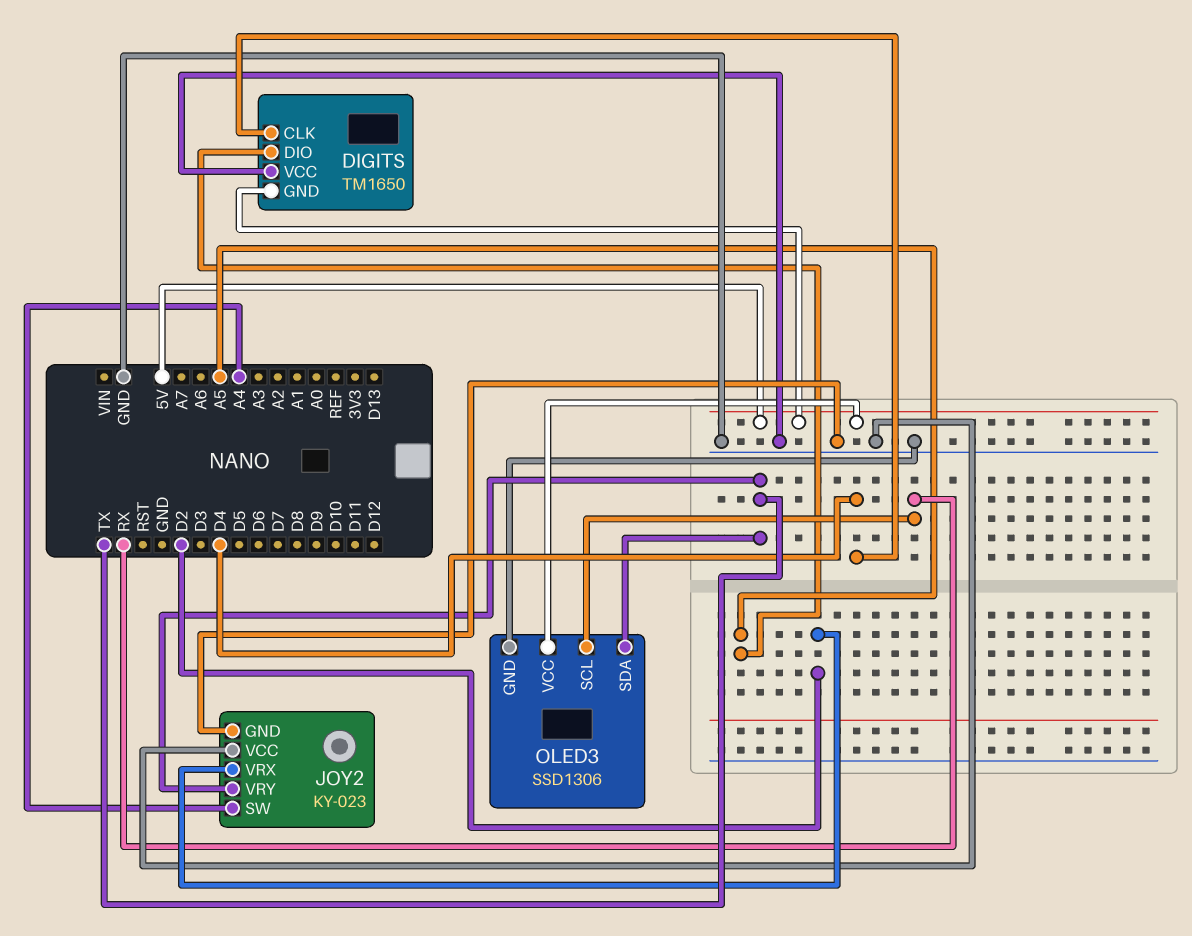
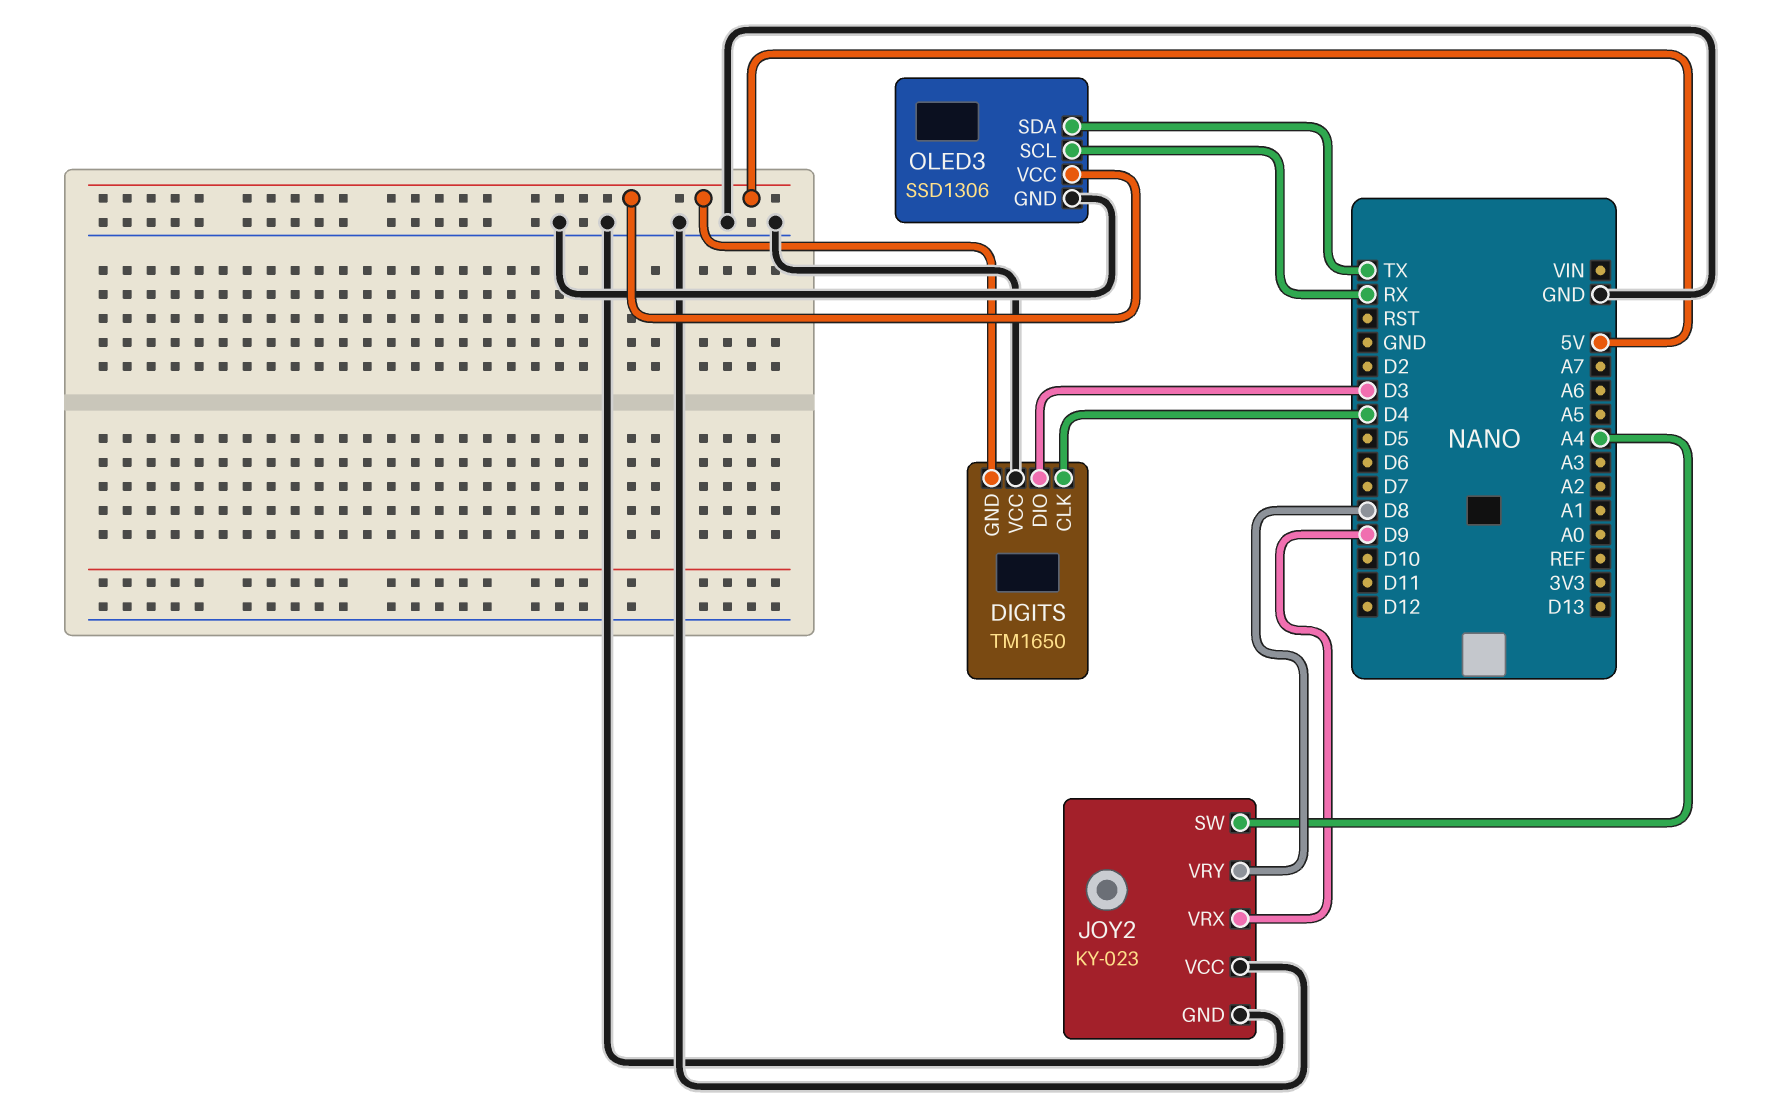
DIGITS pin DIO: A5 -> D3
JOY2 pin VRX: D2 -> D9
JOY2 pin VRY: TX -> D8

